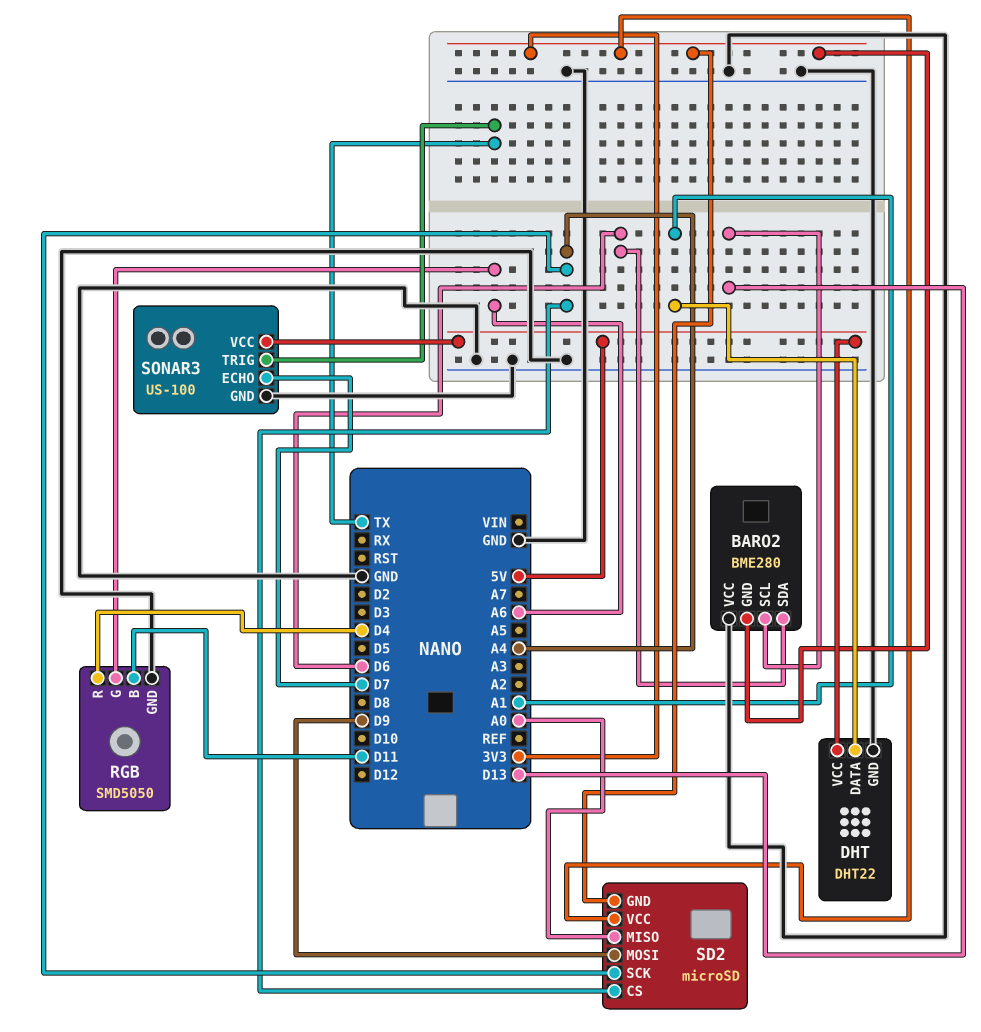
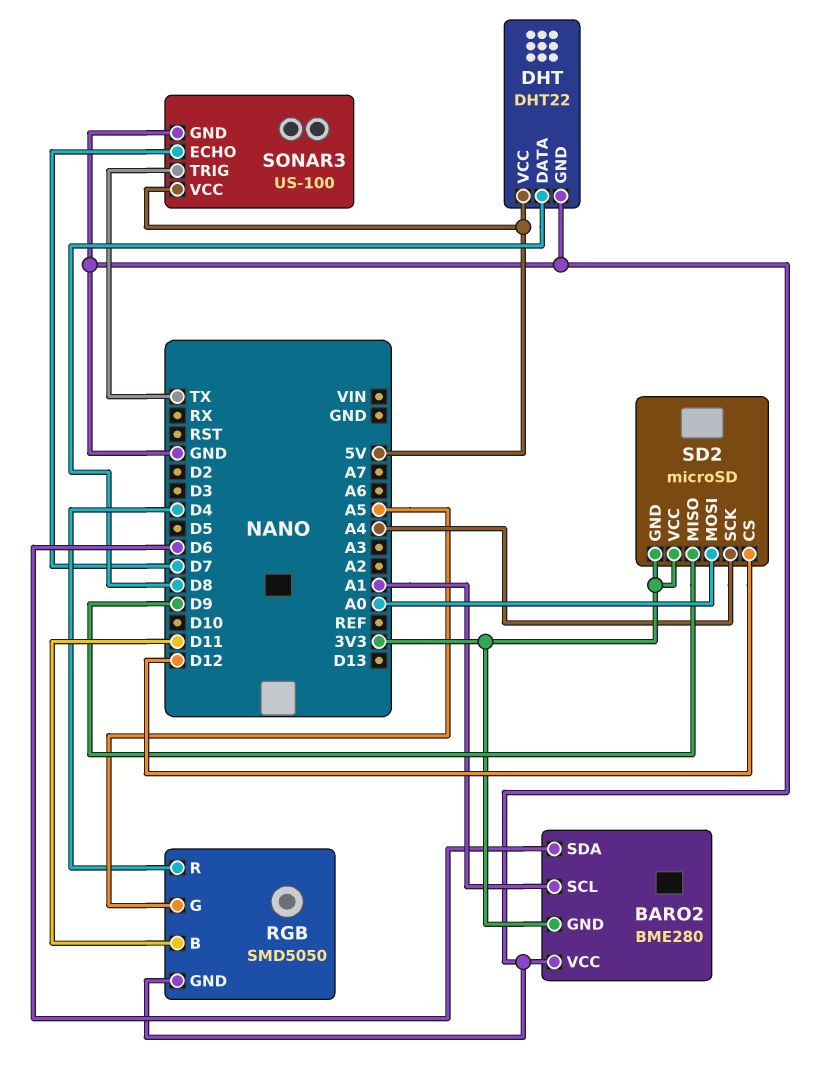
BARO2 pin SCL: D13 -> A1
DHT pin DATA: A1 -> D8
RGB pin G: A6 -> A5
SD2 pin CS: A4 -> D12
SD2 pin MISO: A0 -> D9
SD2 pin MOSI: D9 -> A0

